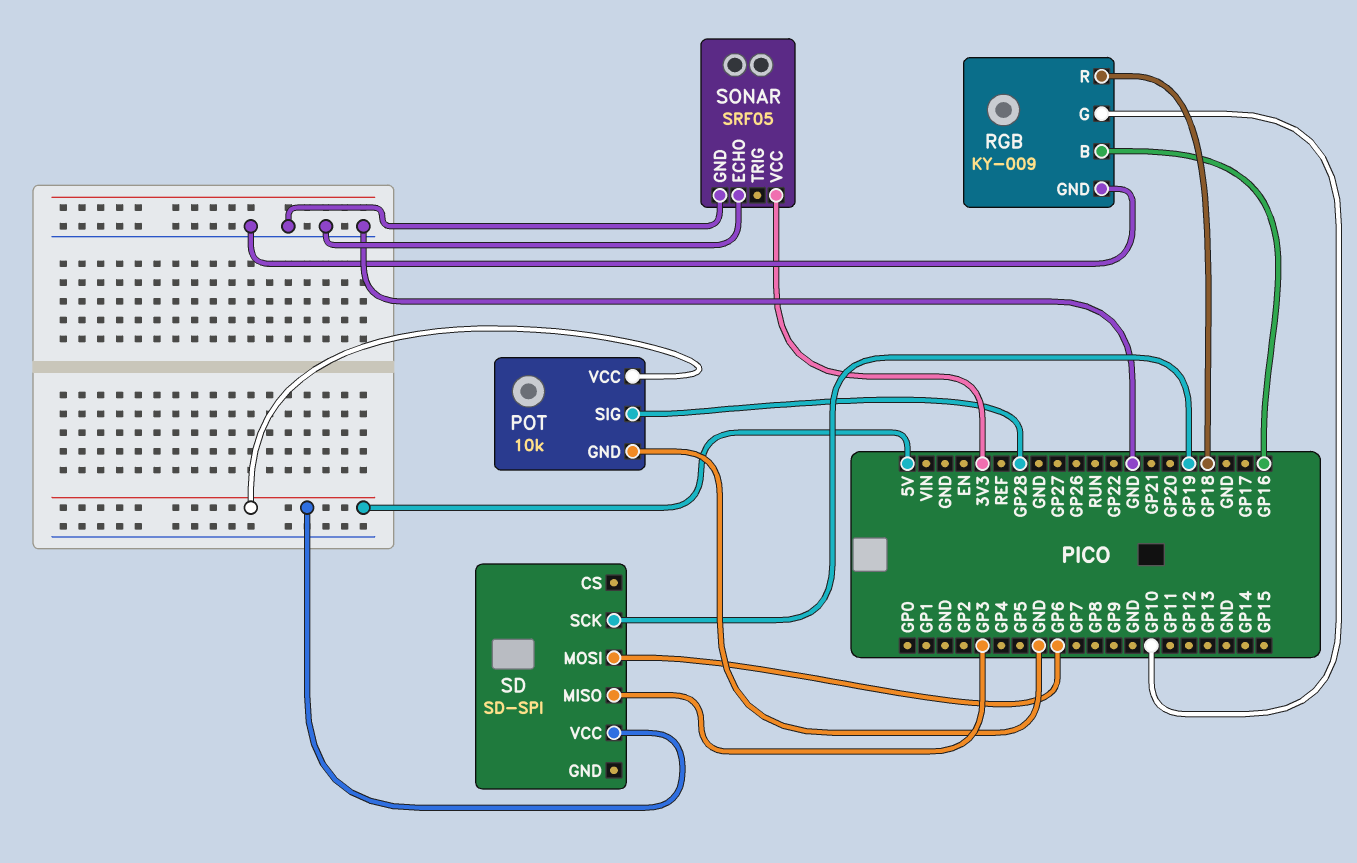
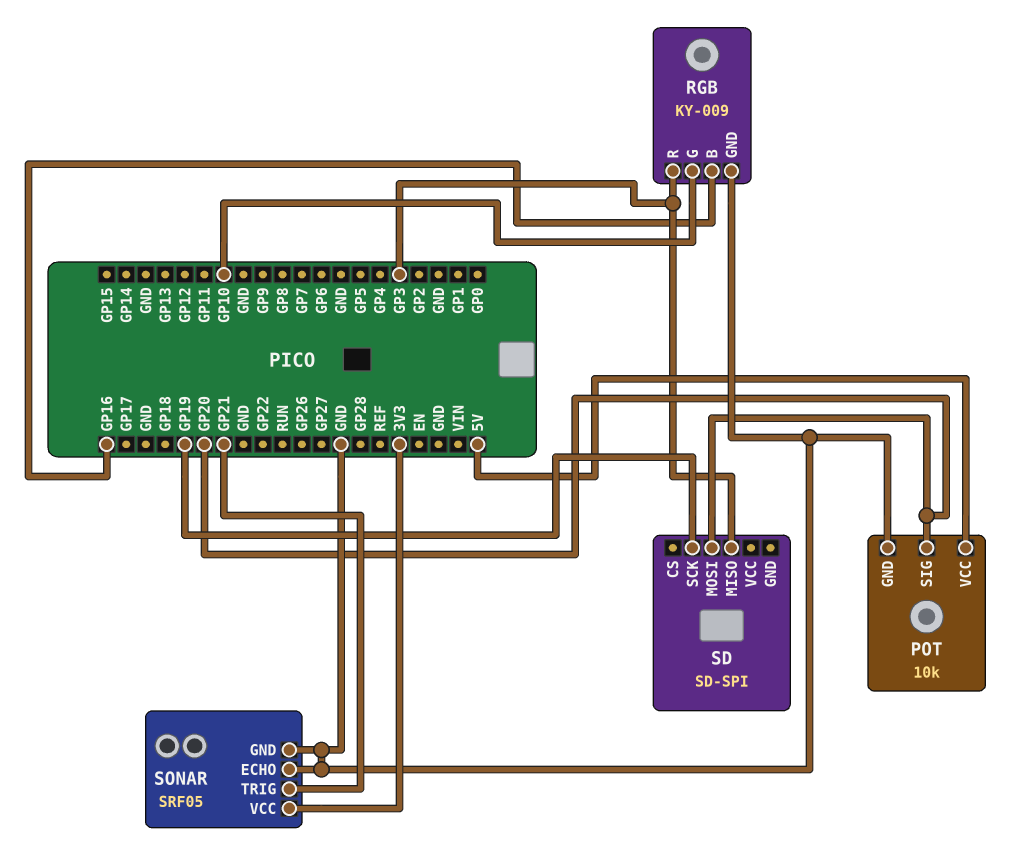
POT pin SIG: GP28 -> GP20
RGB pin R: GP18 -> GP3
SD pin MOSI: GP6 -> GP20
SD pin VCC: 5V -> none
SONAR pin TRIG: none -> GP21

